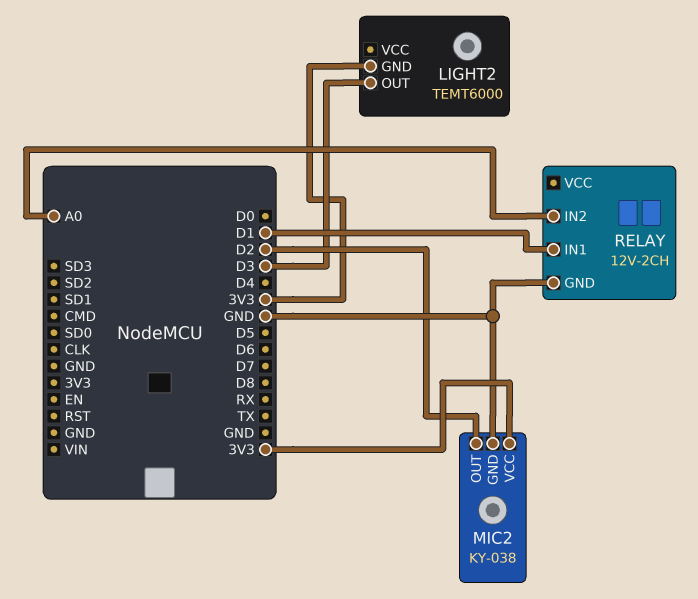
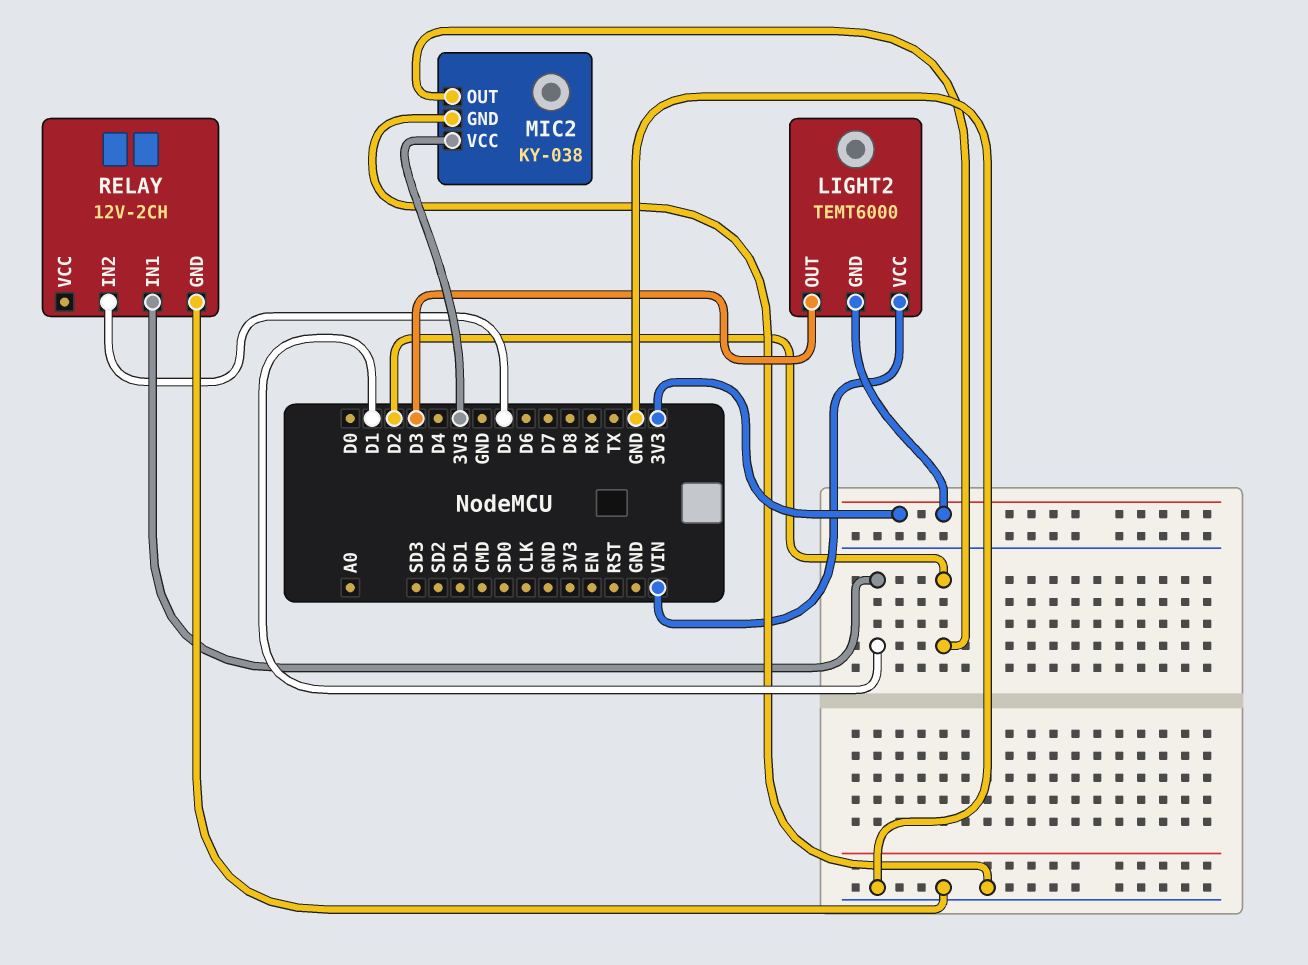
LIGHT2 pin VCC: none -> VIN
RELAY pin IN2: A0 -> D5

